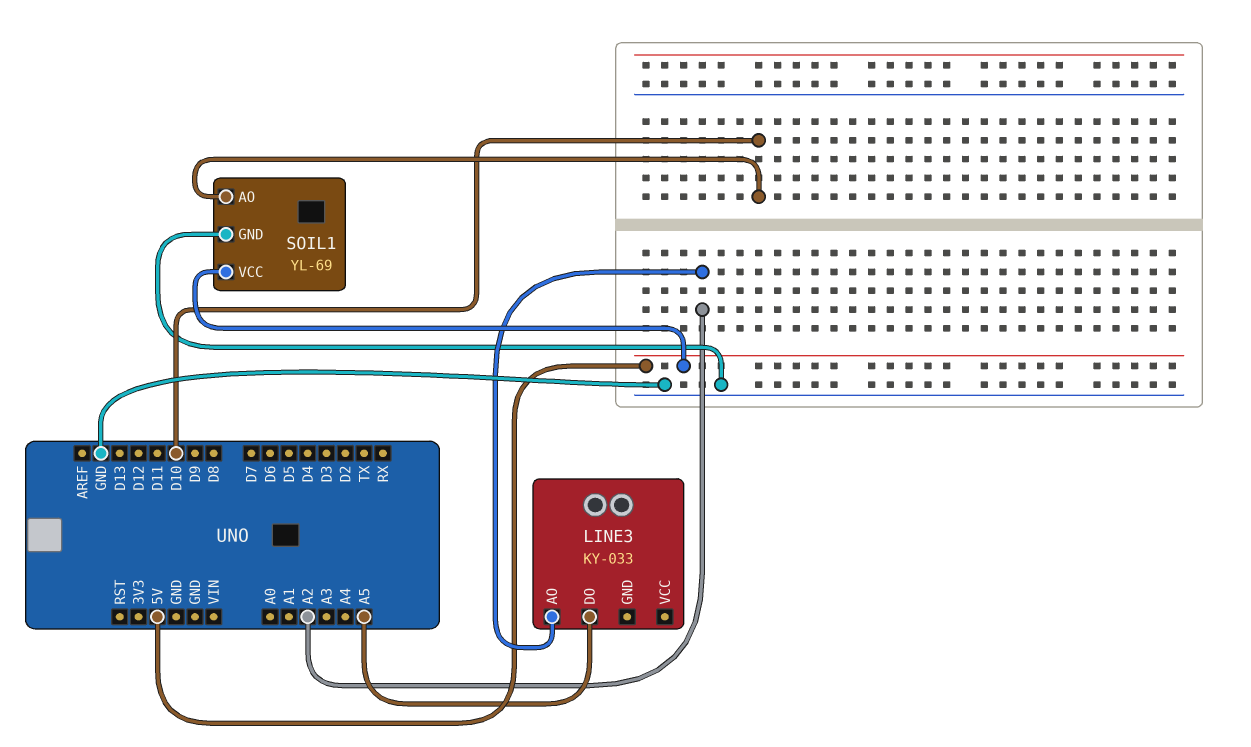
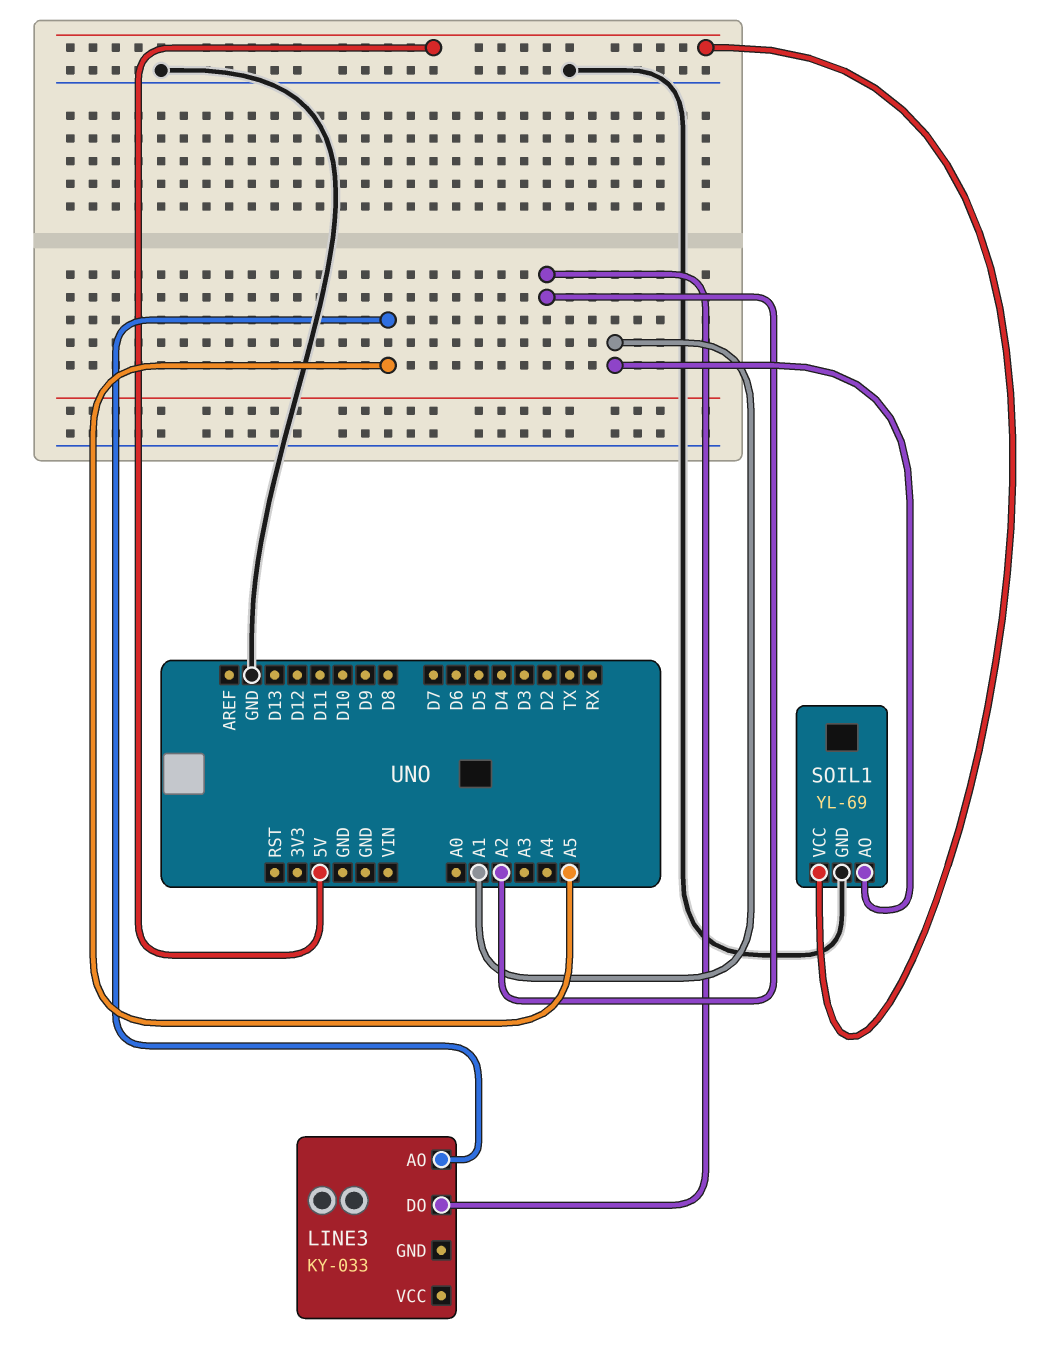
LINE3 pin AO: A2 -> A5
LINE3 pin DO: A5 -> A2
SOIL1 pin AO: D10 -> A1

